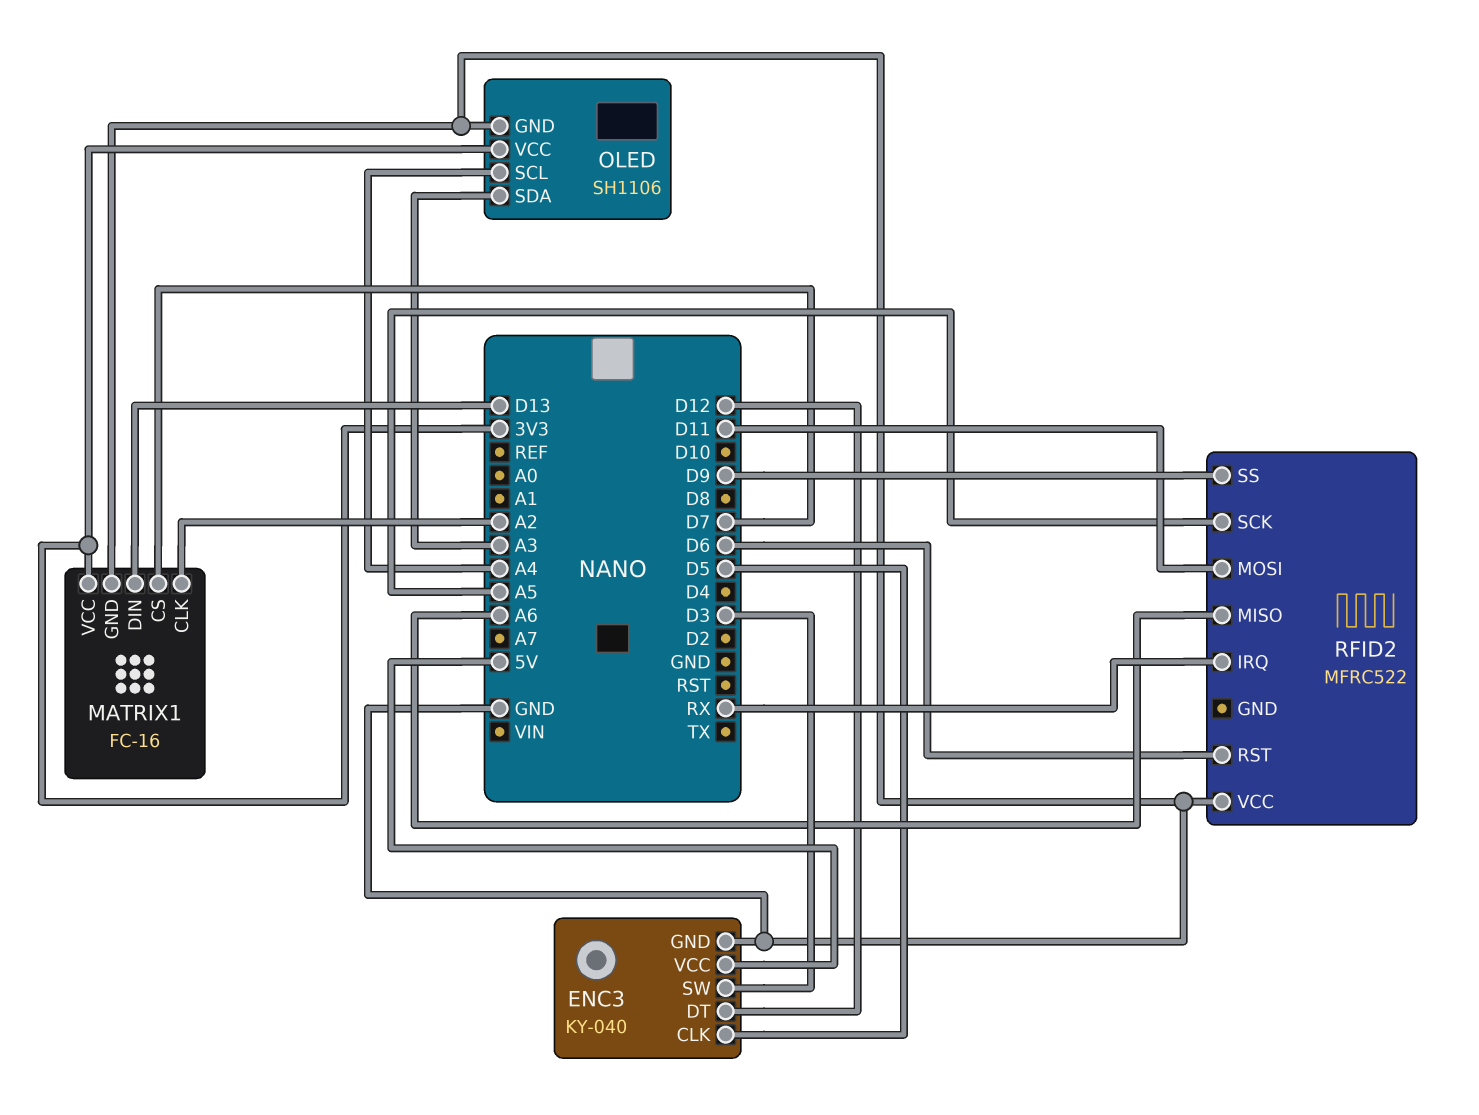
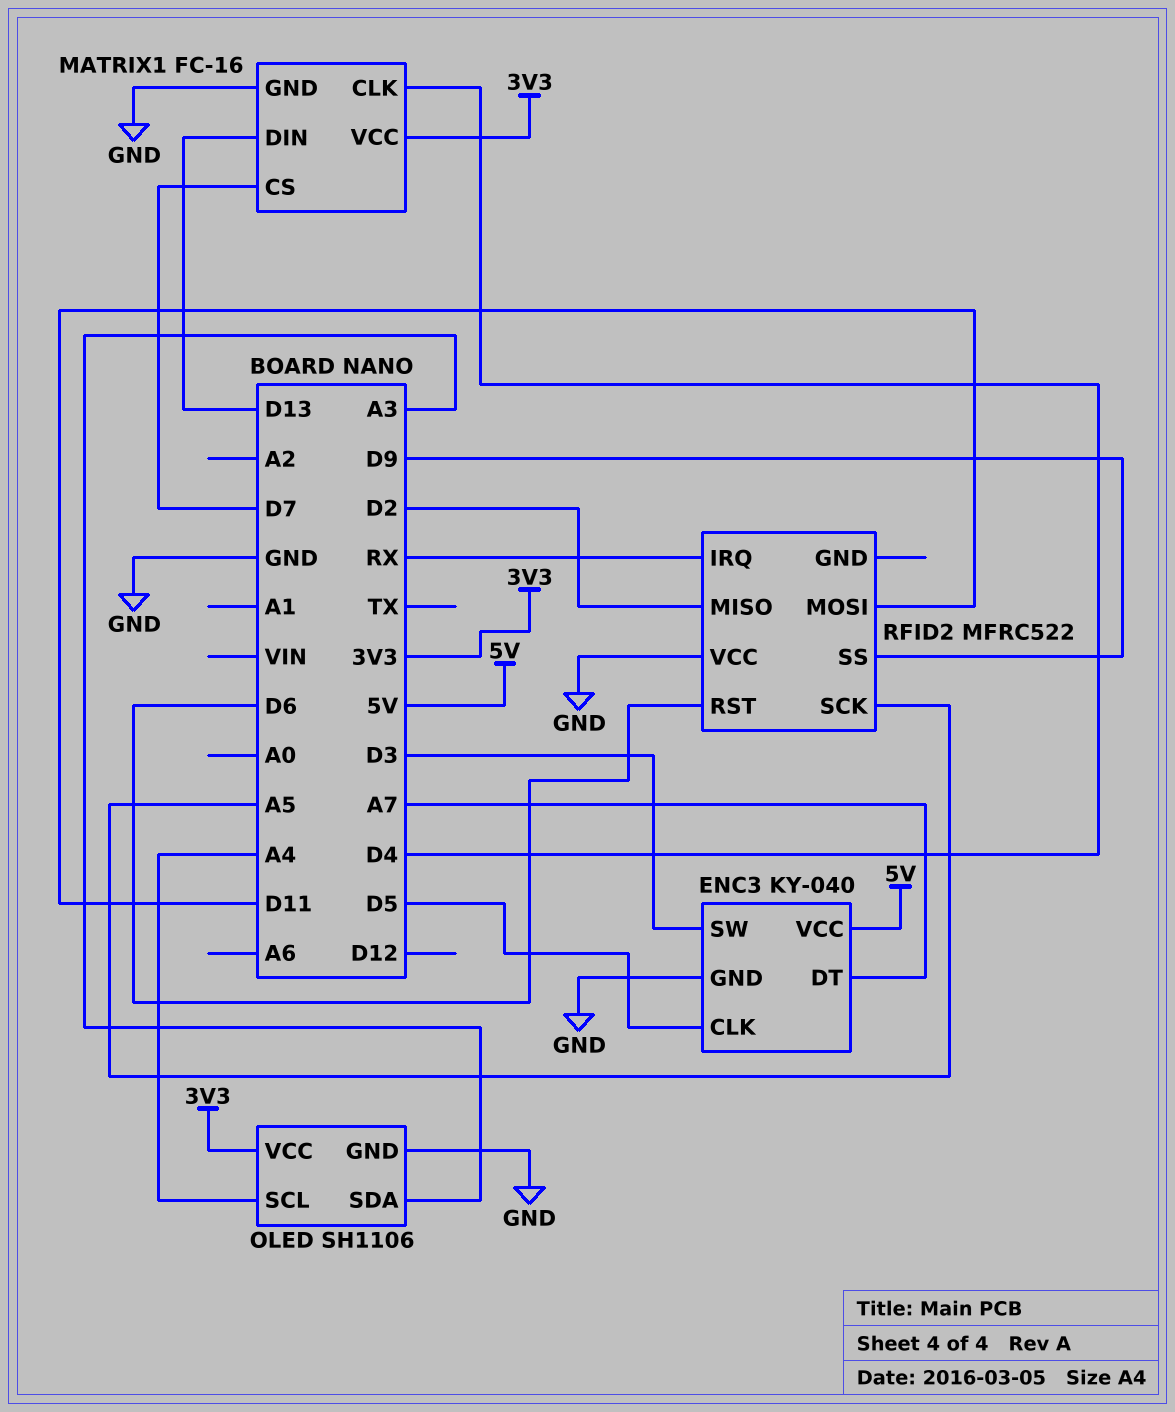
ENC3 pin DT: D12 -> A7
MATRIX1 pin CLK: A2 -> D4
RFID2 pin MISO: A6 -> D2

